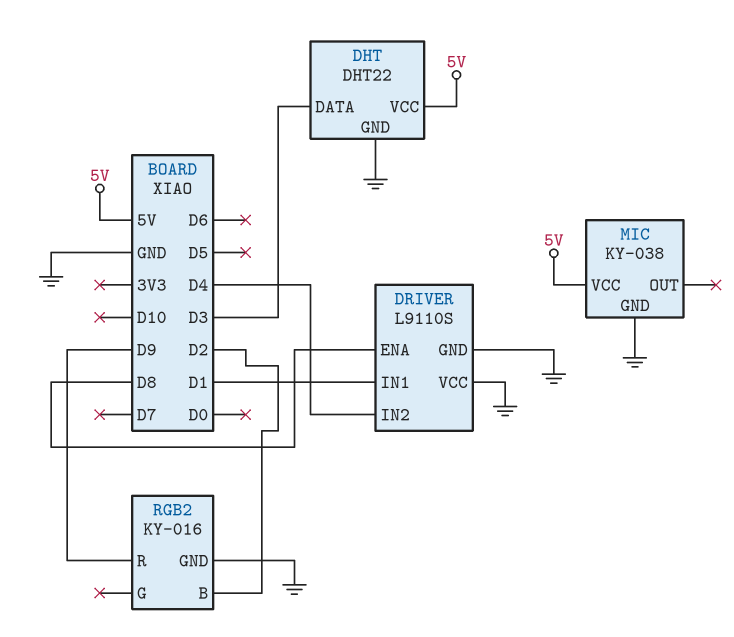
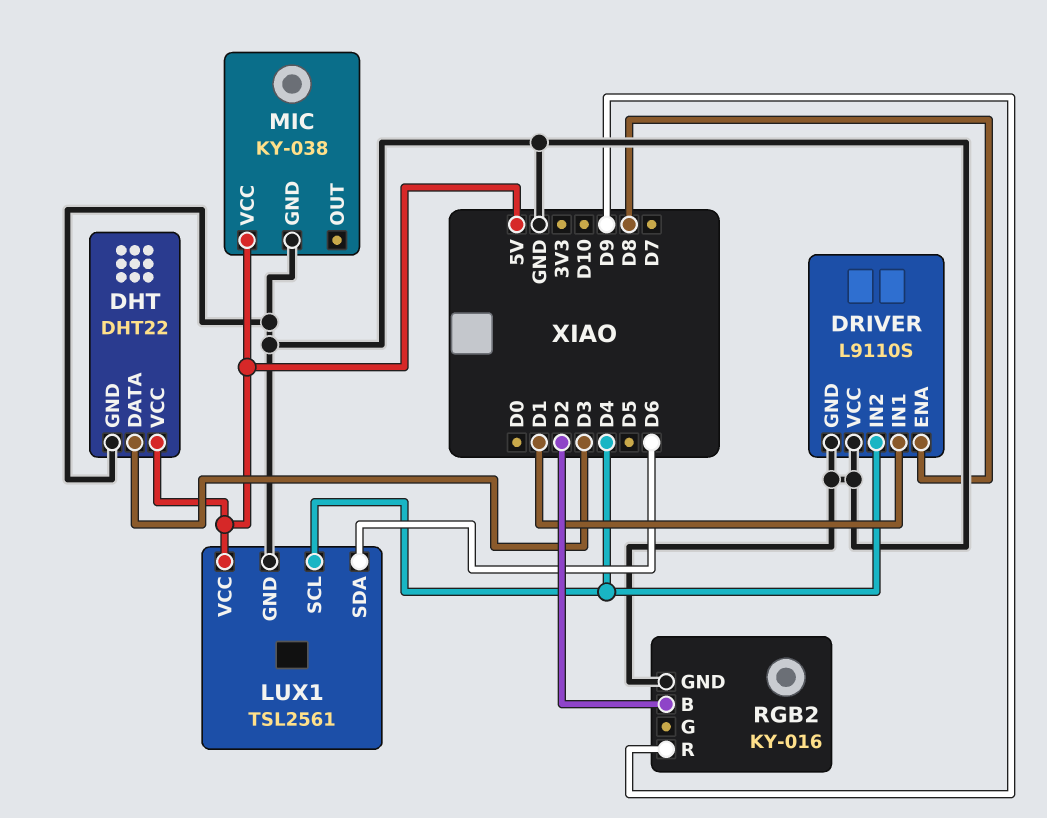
LUX1: none -> TSL2561
LUX1 pin GND: none -> GND
LUX1 pin SCL: none -> D4
LUX1 pin SDA: none -> D6
LUX1 pin VCC: none -> 5V

